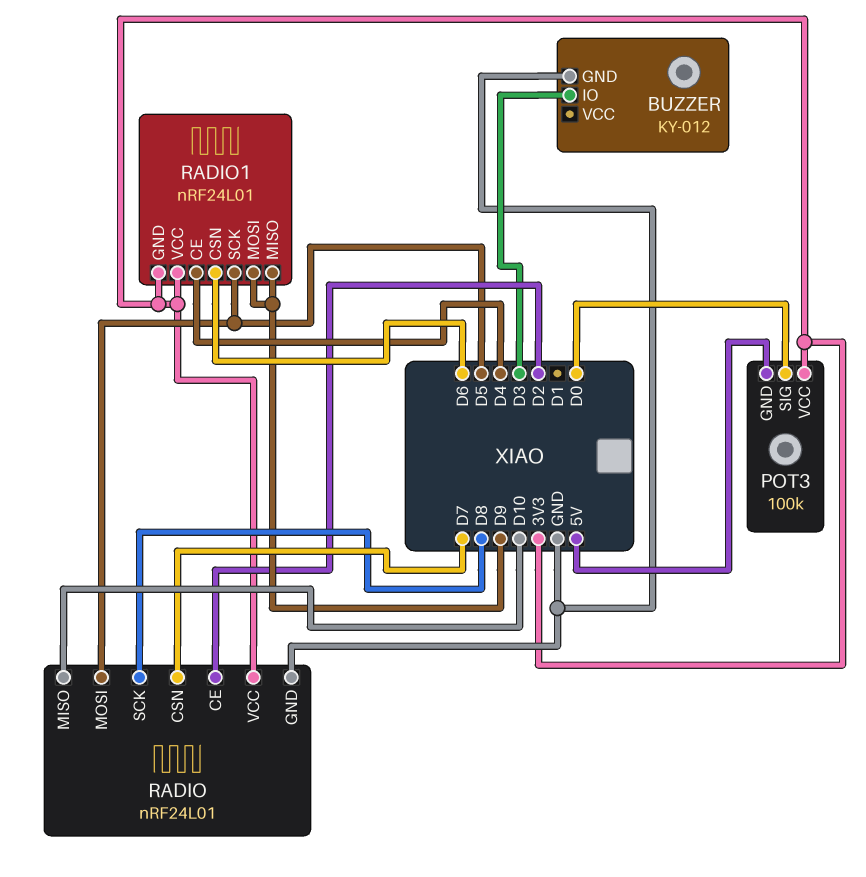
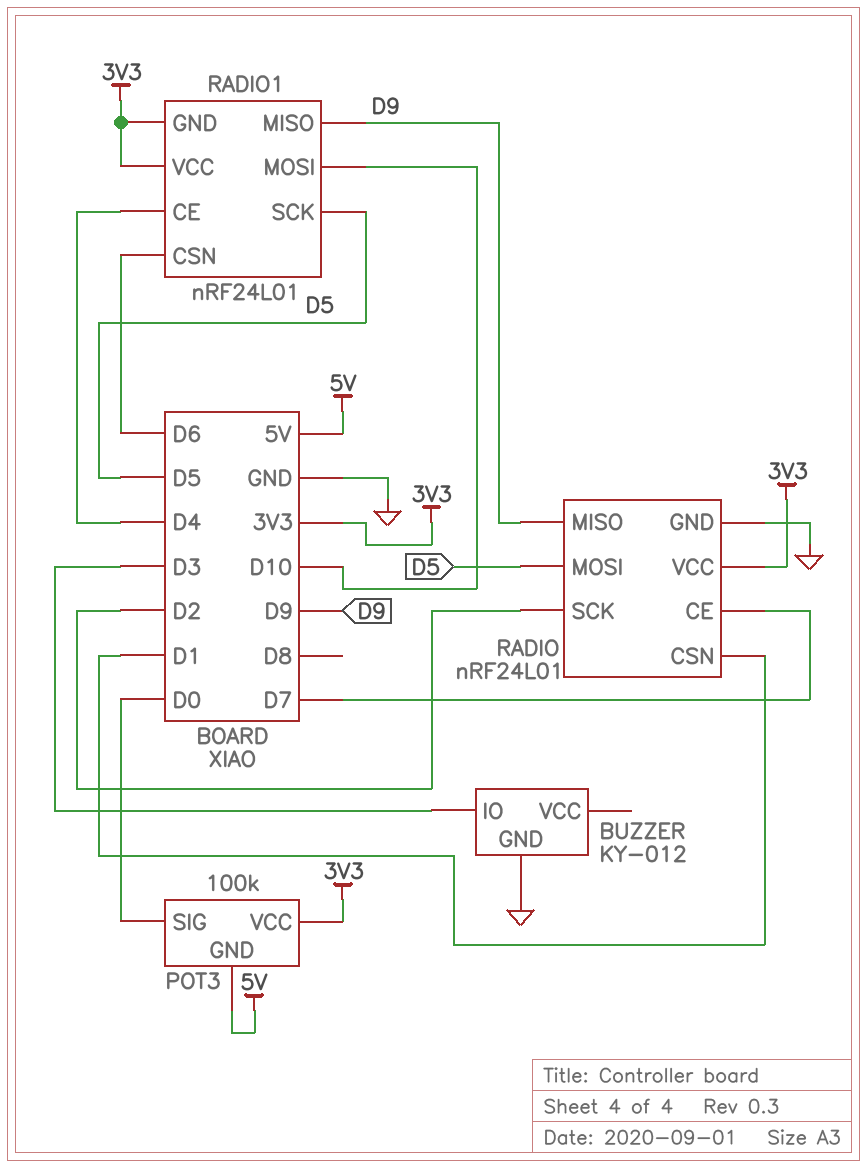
RADIO pin CE: D2 -> D7
RADIO pin CSN: D7 -> D1
RADIO pin MISO: D10 -> D9
RADIO pin SCK: D8 -> D2
RADIO1 pin MOSI: D9 -> D10

